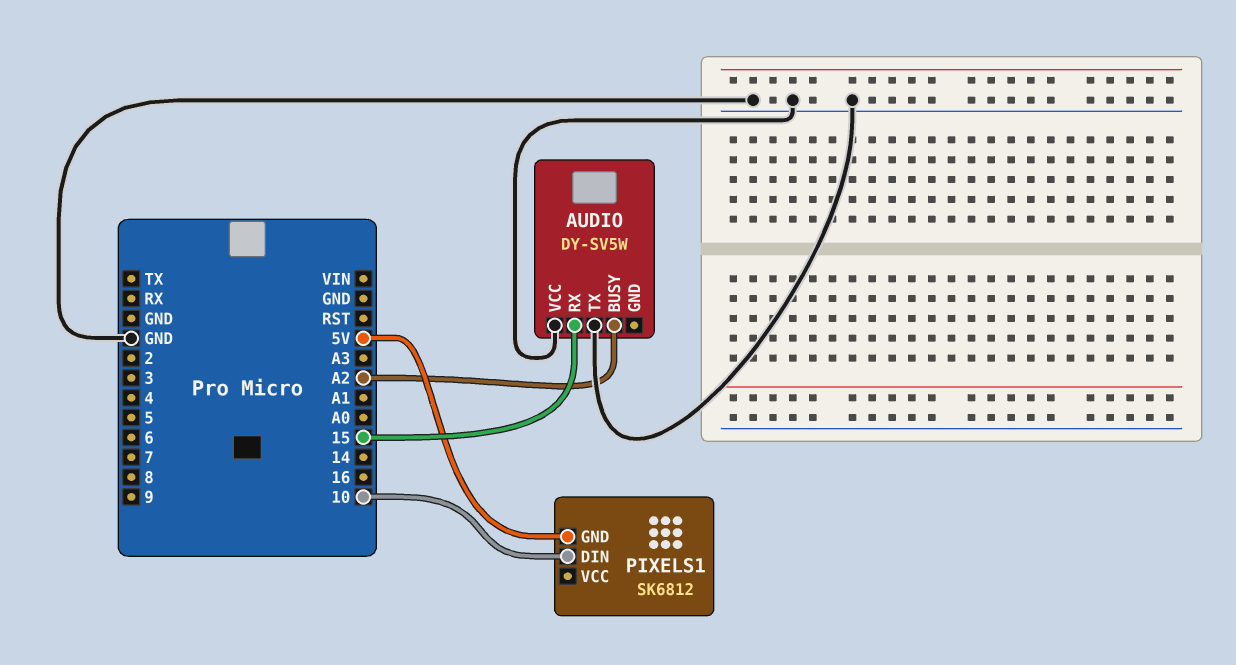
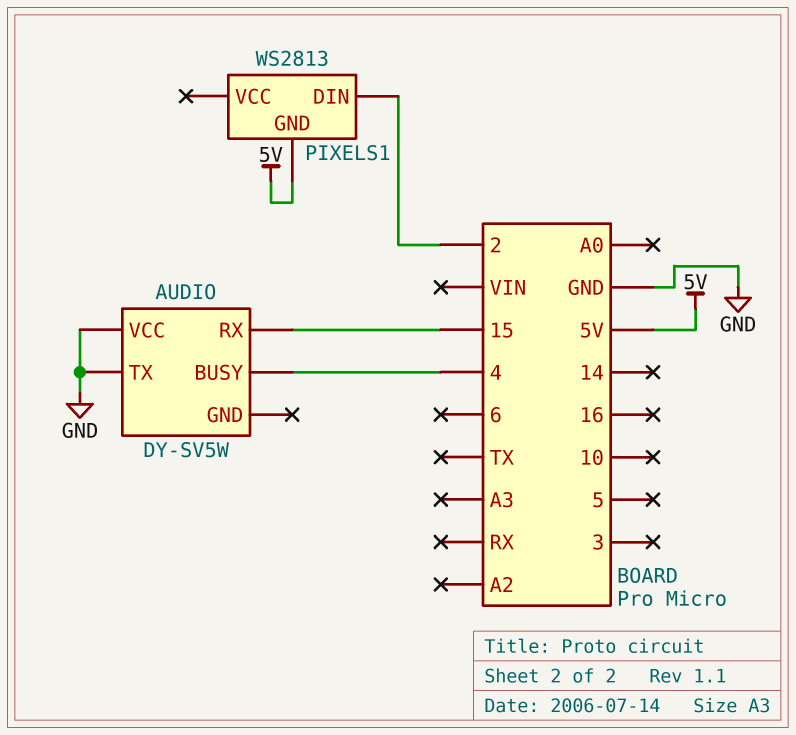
AUDIO pin BUSY: A2 -> 4
PIXELS1: SK6812 -> WS2813
PIXELS1 pin DIN: 10 -> 2

